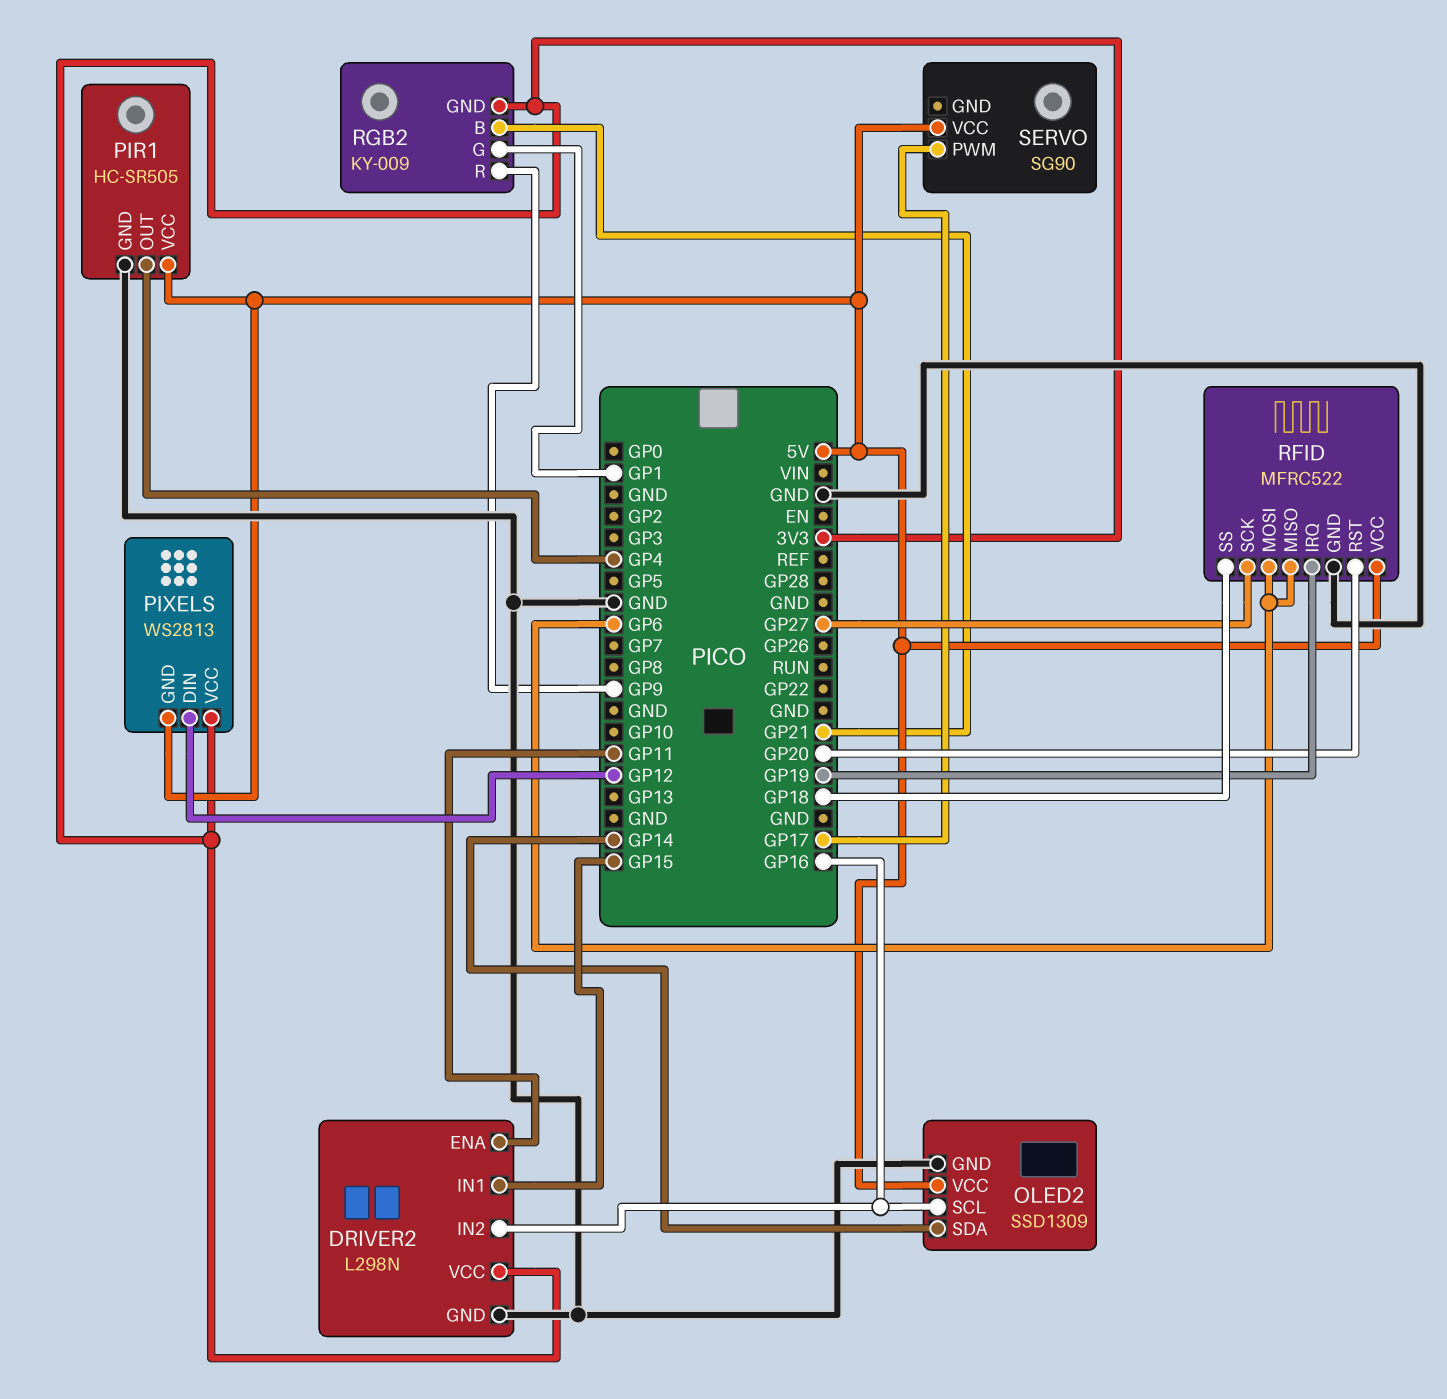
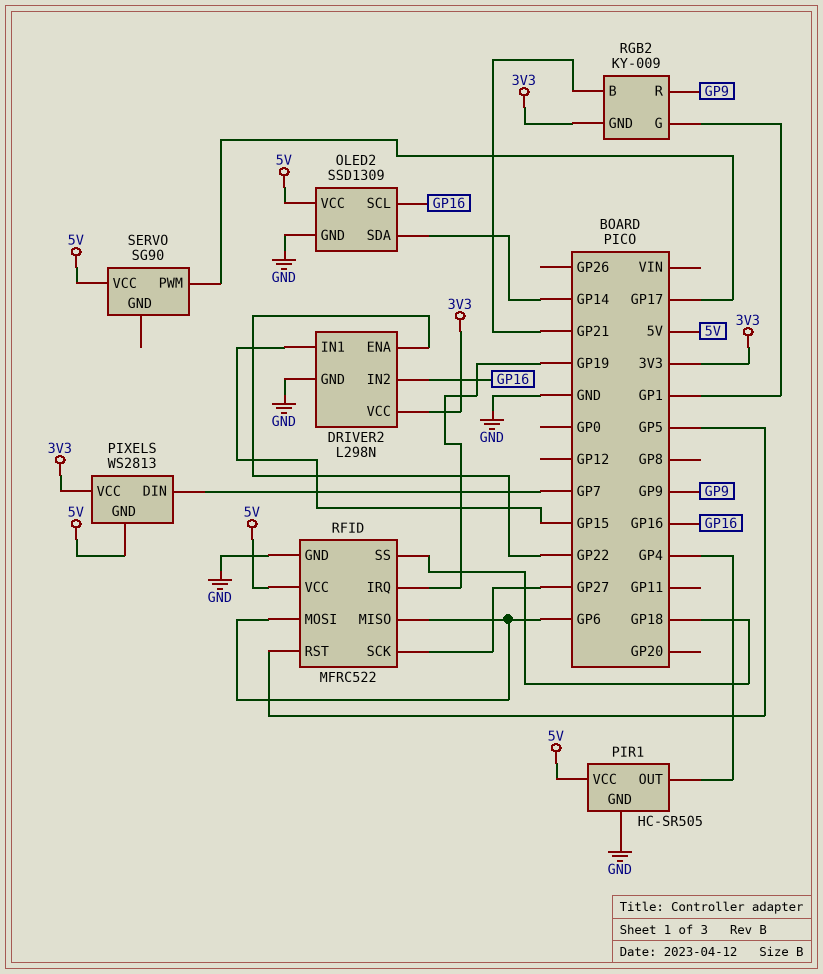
DRIVER2 pin ENA: GP11 -> GP22
PIXELS pin DIN: GP12 -> GP7
RFID pin RST: GP20 -> GP5

